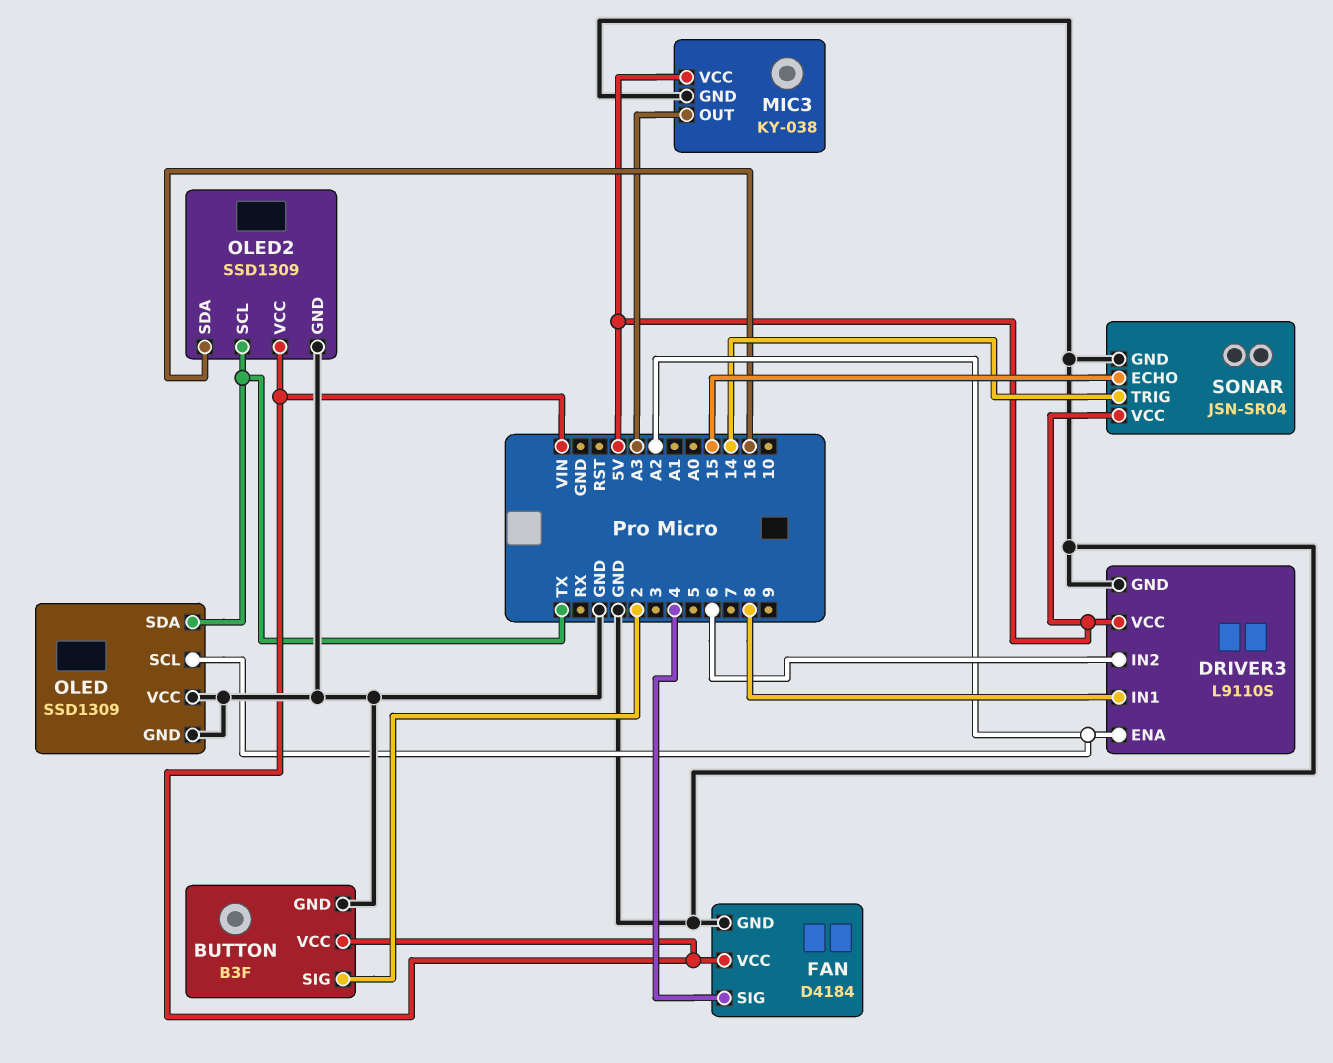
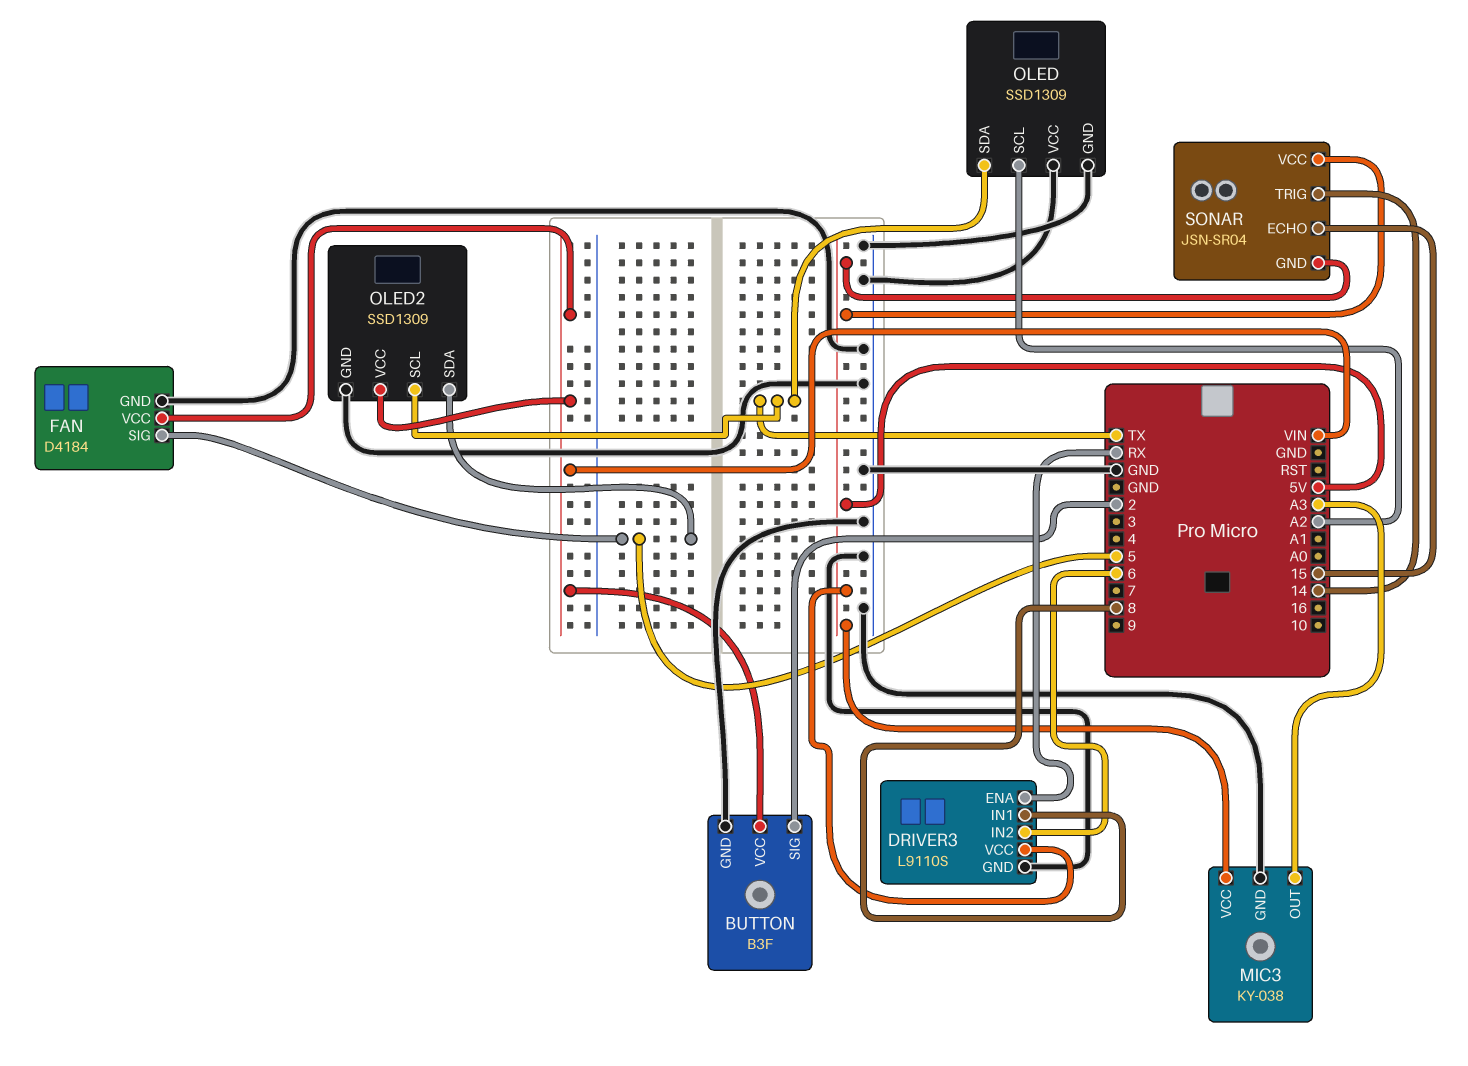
DRIVER3 pin ENA: A2 -> RX
FAN pin SIG: 4 -> 5
OLED2 pin SDA: 16 -> 5
SONAR pin GND: GND -> 5V

